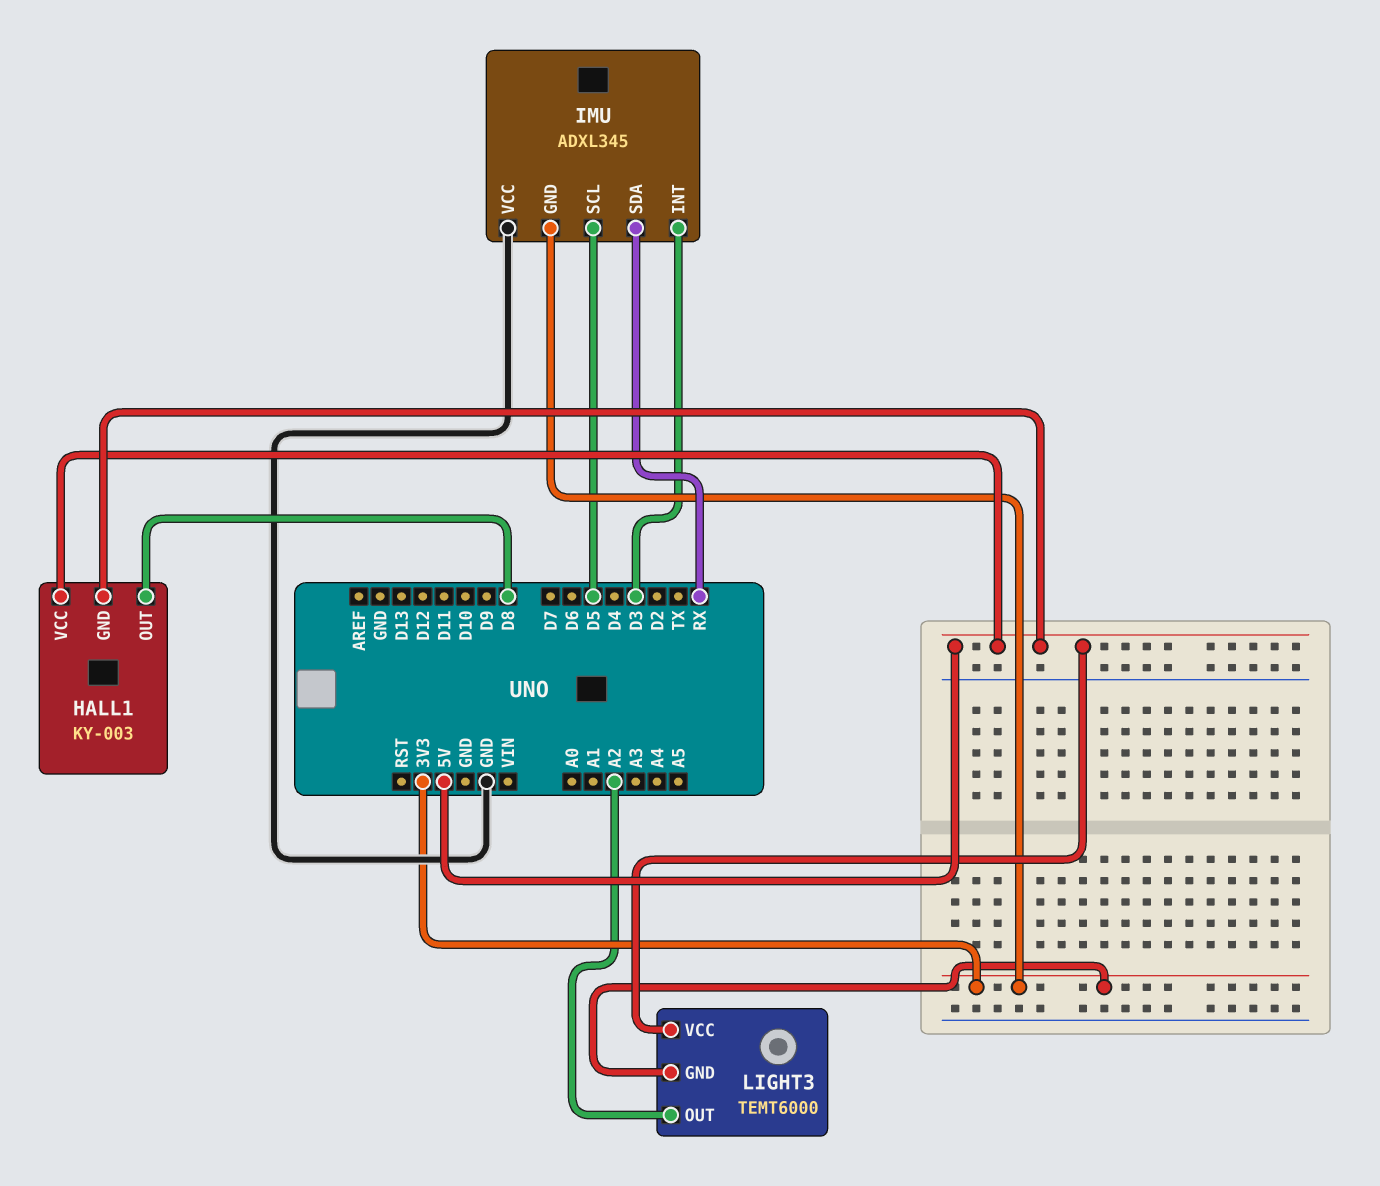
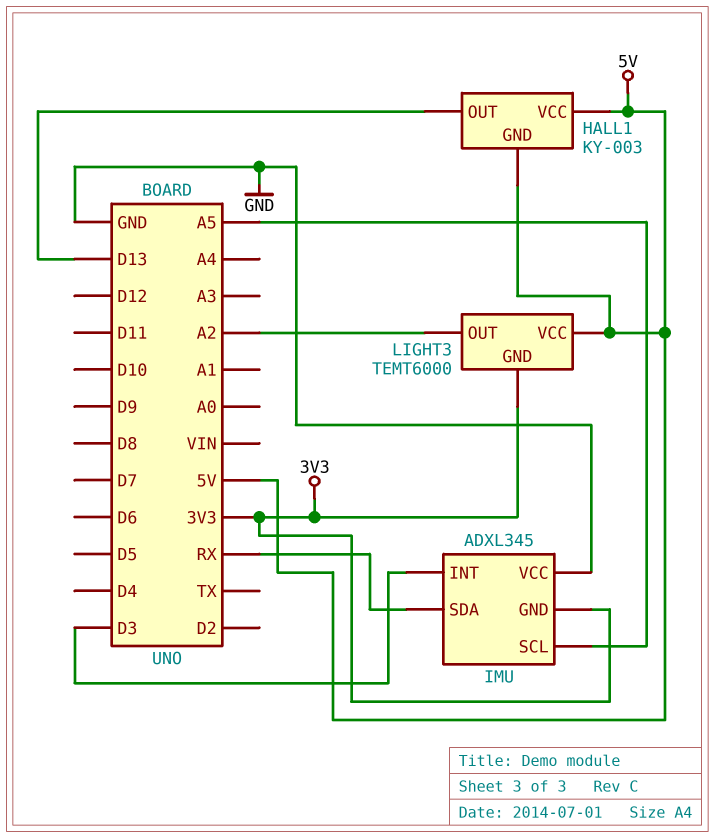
HALL1 pin OUT: D8 -> D13
IMU pin SCL: D5 -> A5

